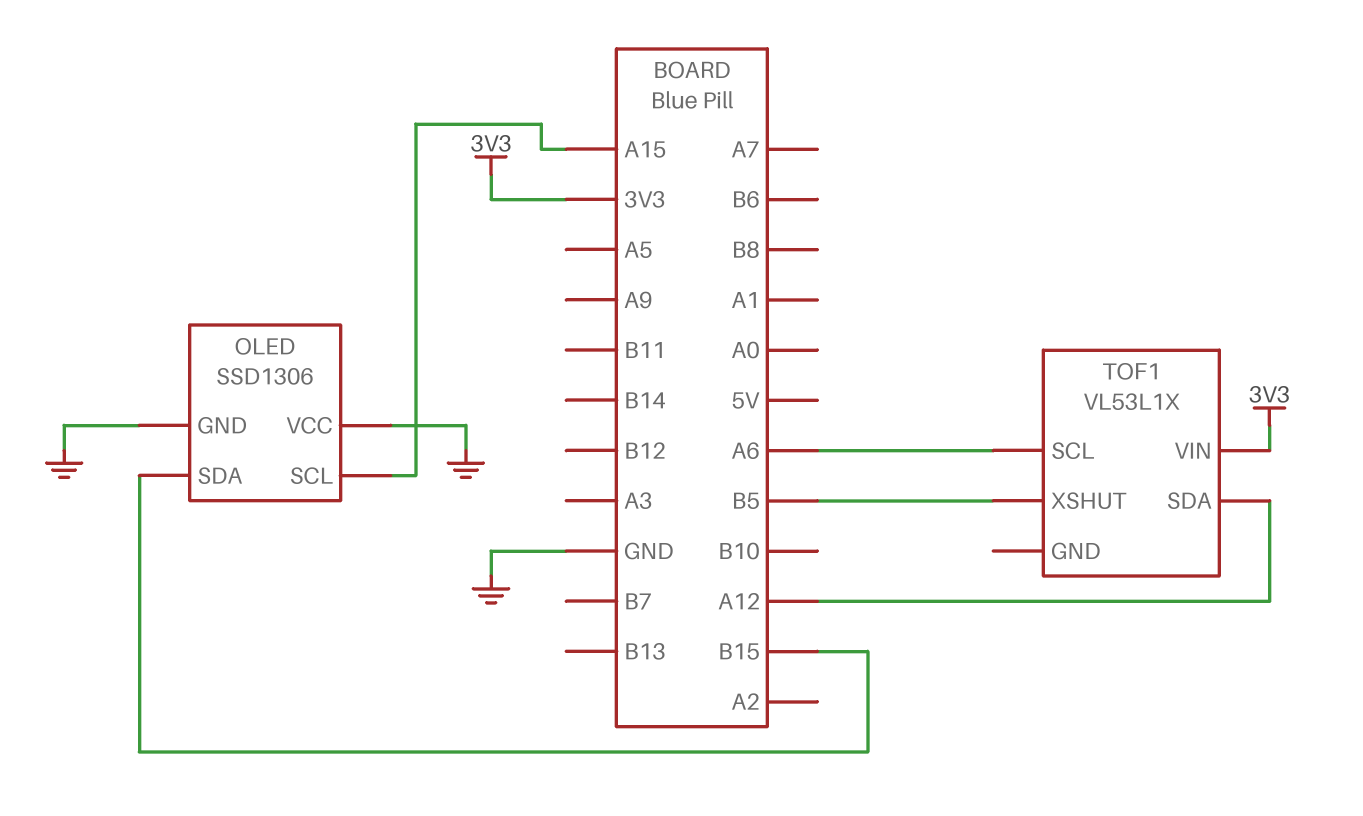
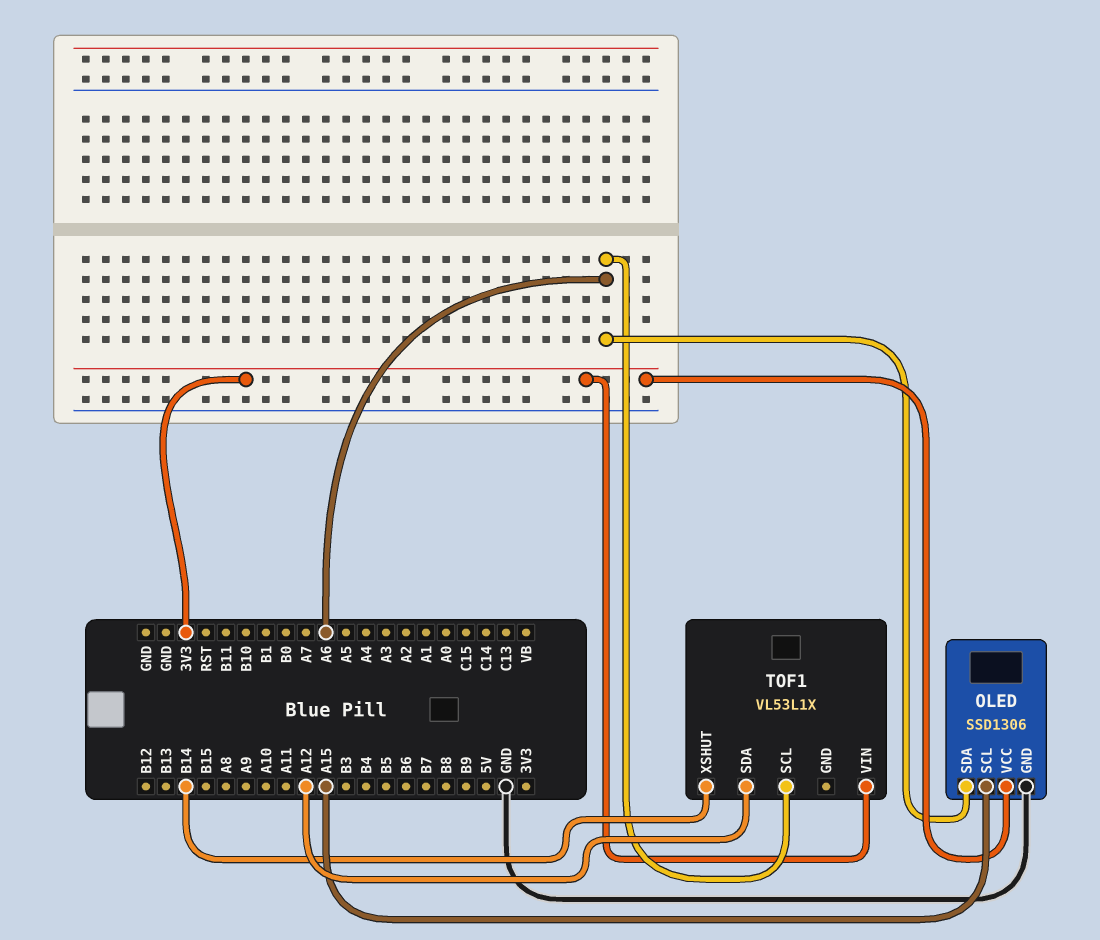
OLED pin SDA: B15 -> A6
OLED pin VCC: GND -> 3V3
TOF1 pin XSHUT: B5 -> B14

